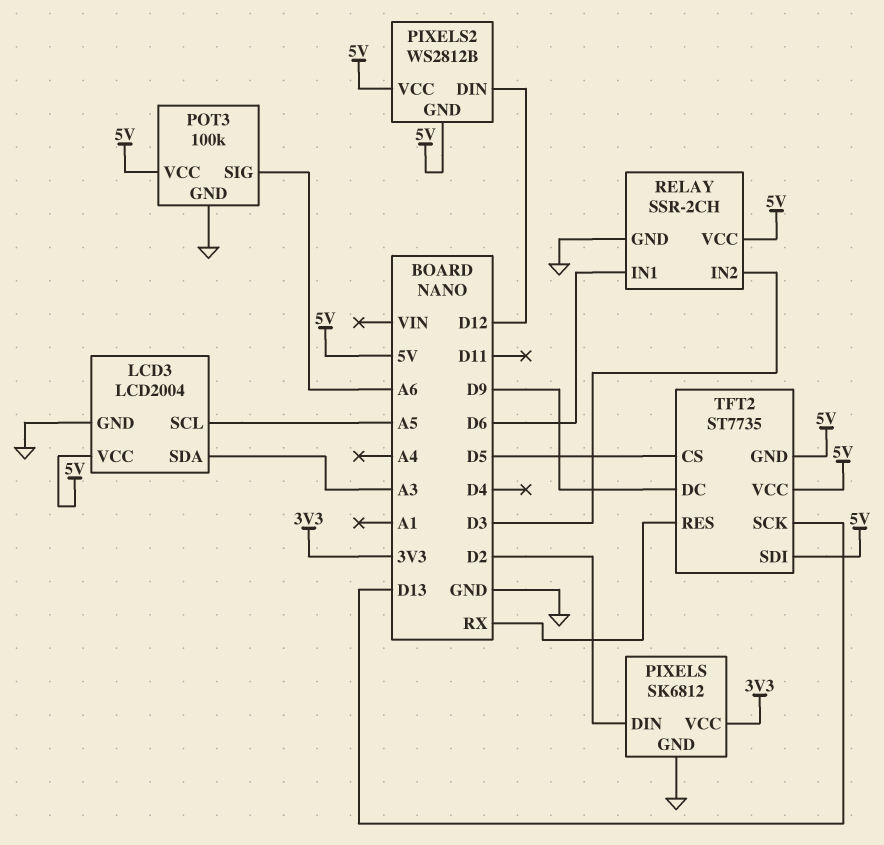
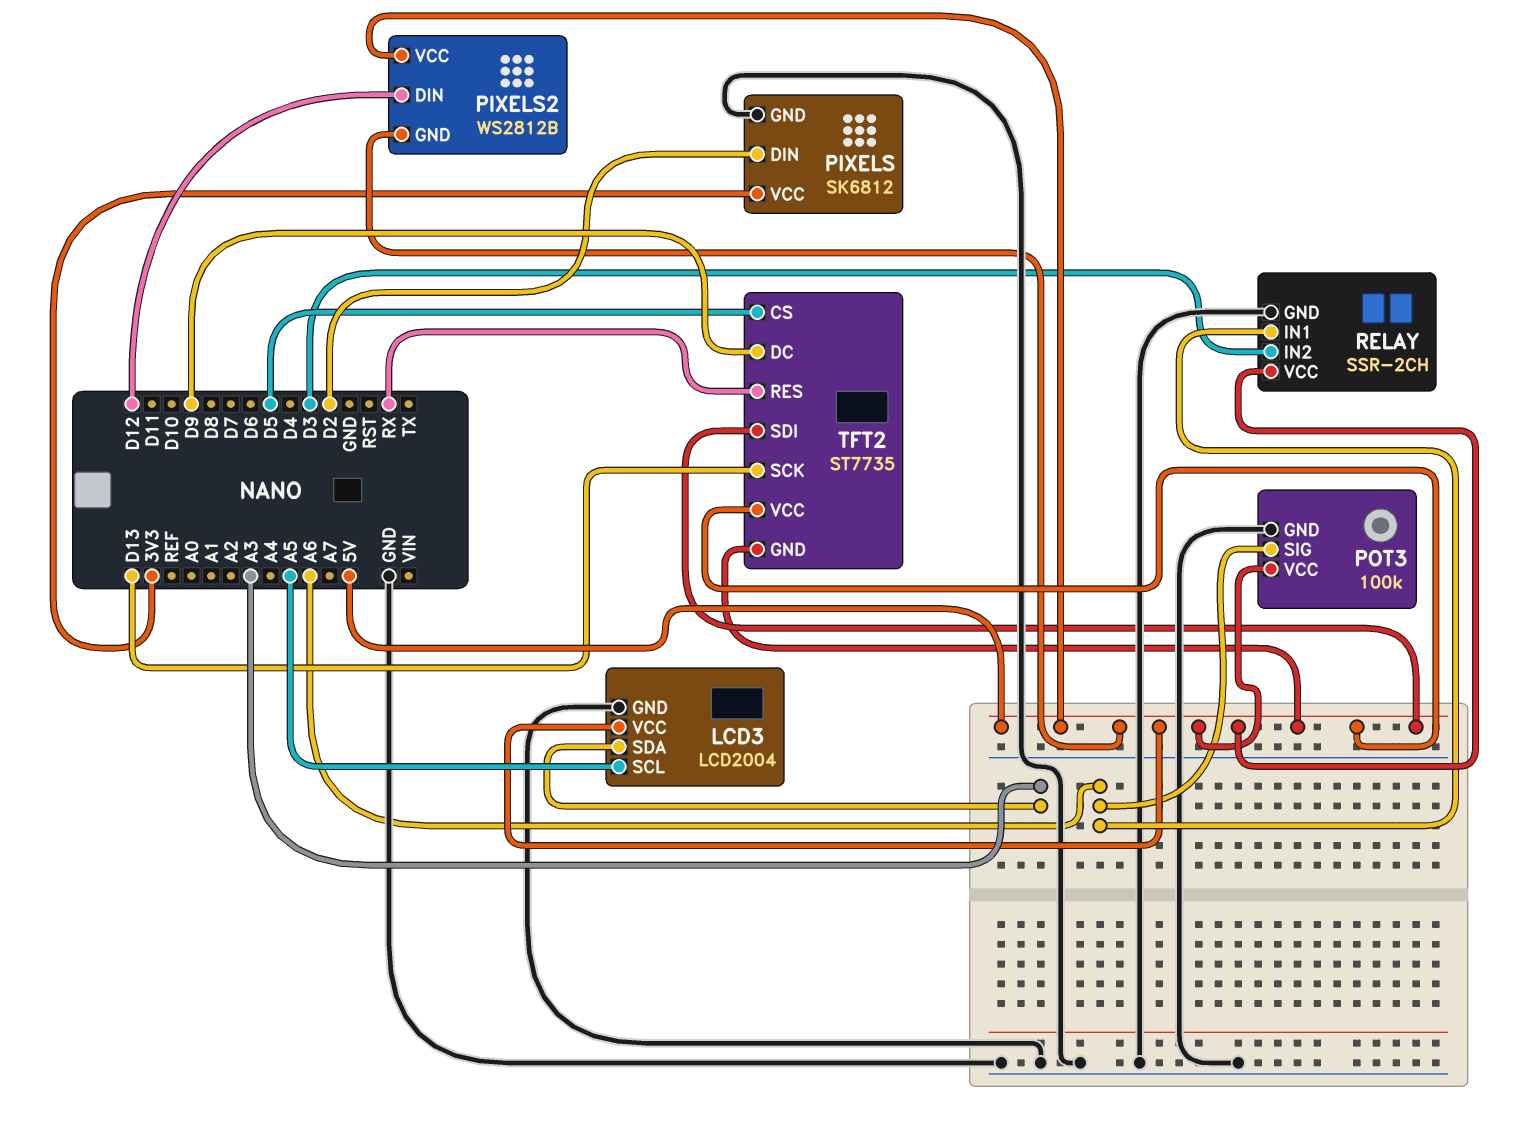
RELAY pin IN1: D6 -> A6

